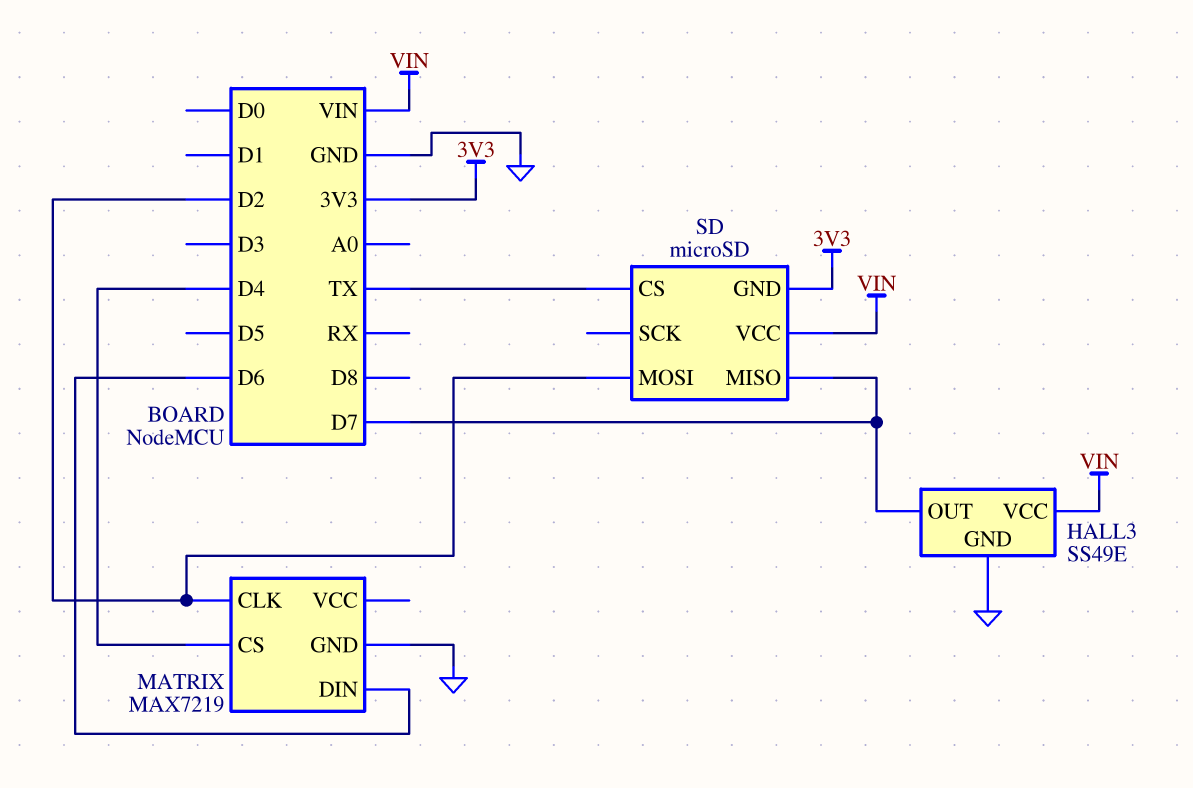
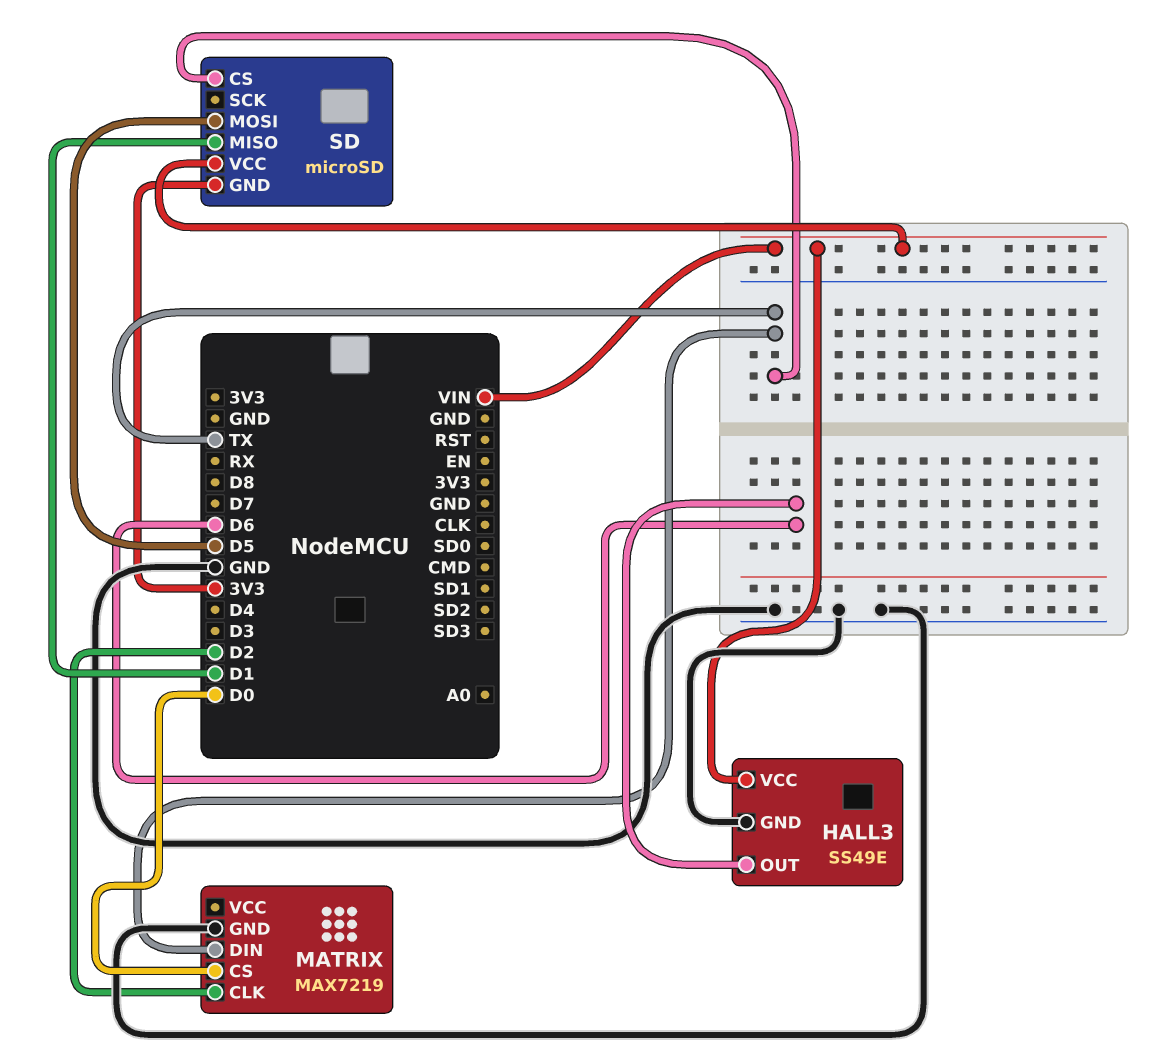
HALL3 pin OUT: D7 -> D6
MATRIX pin CS: D4 -> D0
MATRIX pin DIN: D6 -> TX
SD pin MISO: D7 -> D1
SD pin MOSI: D2 -> D5

